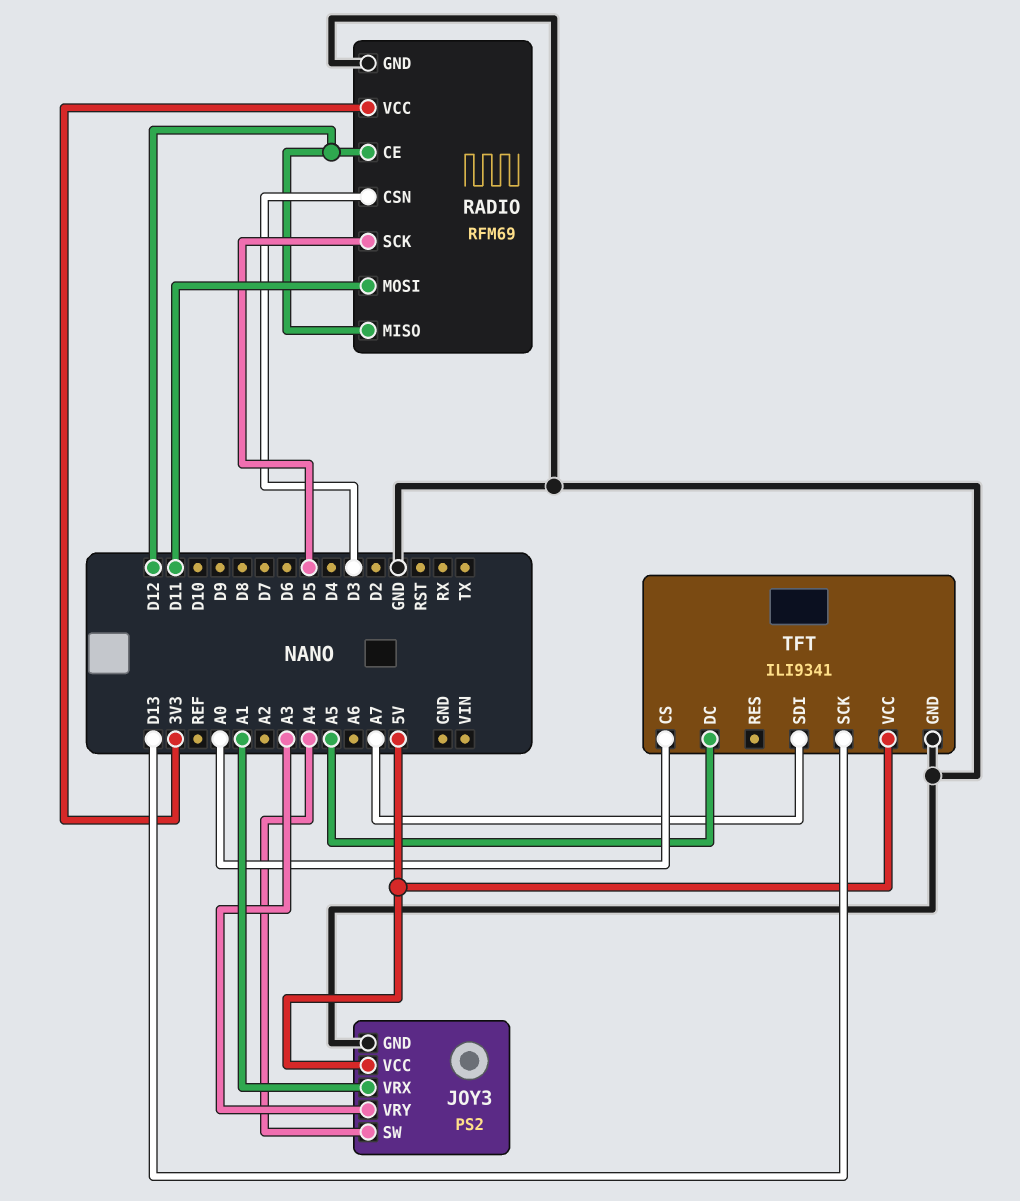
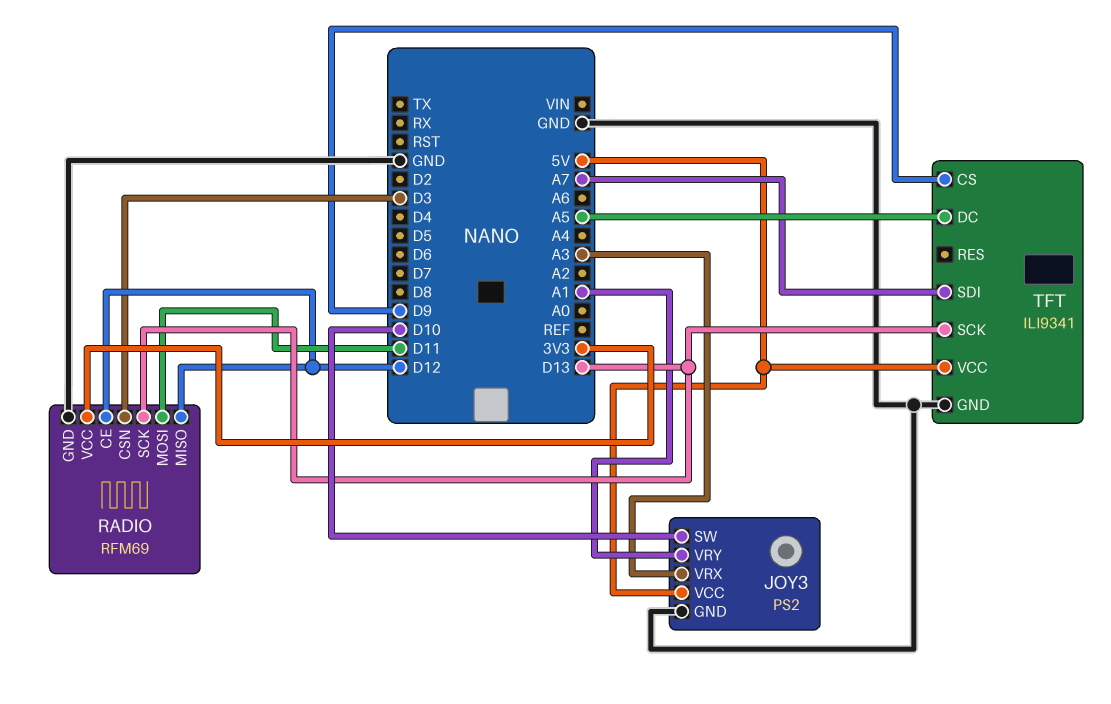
JOY3 pin SW: A4 -> D10
JOY3 pin VRX: A1 -> A3
JOY3 pin VRY: A3 -> A1
RADIO pin SCK: D5 -> D13
TFT pin CS: A0 -> D9

